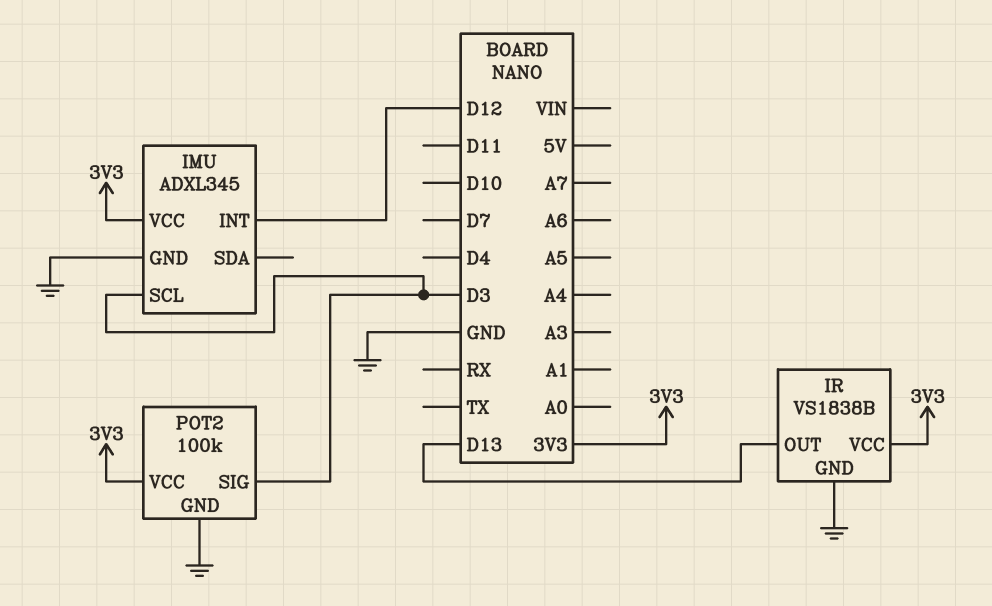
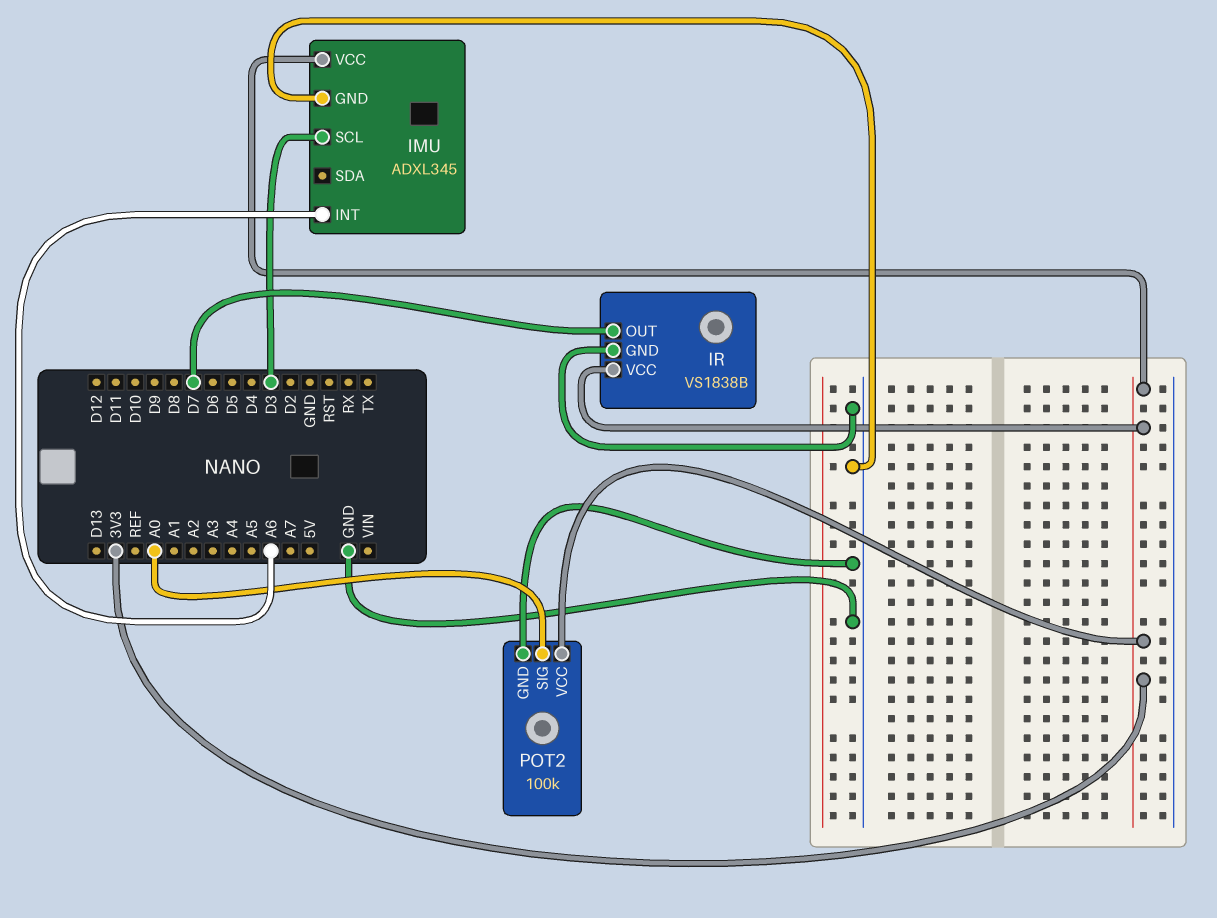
IMU pin INT: D12 -> A6
IR pin OUT: D13 -> D7
POT2 pin SIG: D3 -> A0

